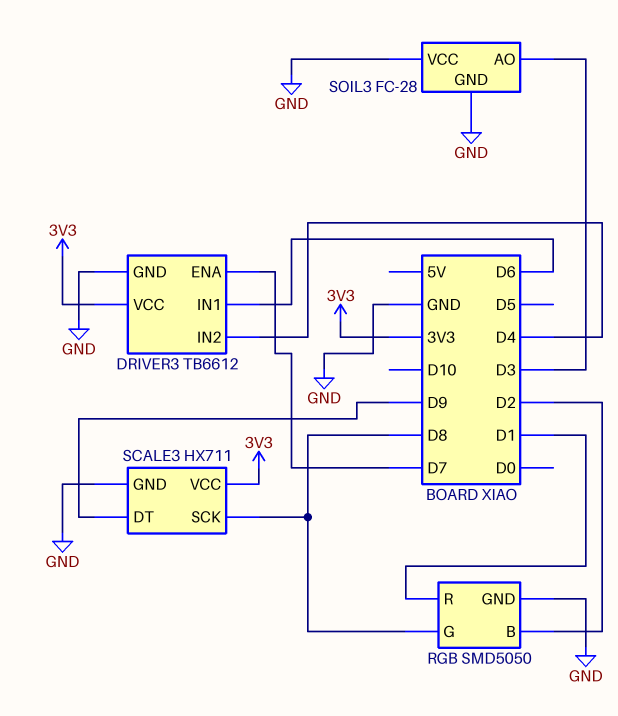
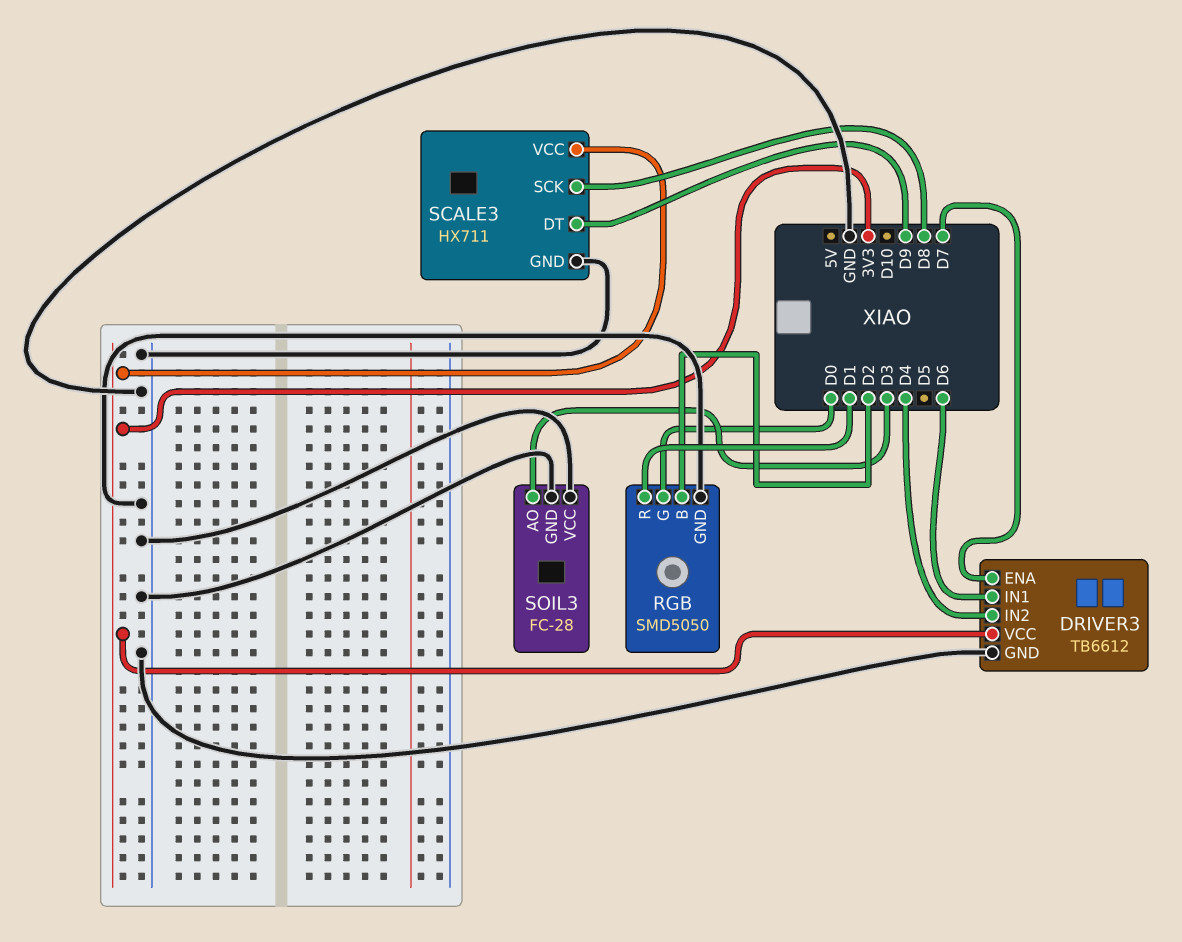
RGB pin G: D8 -> D0

